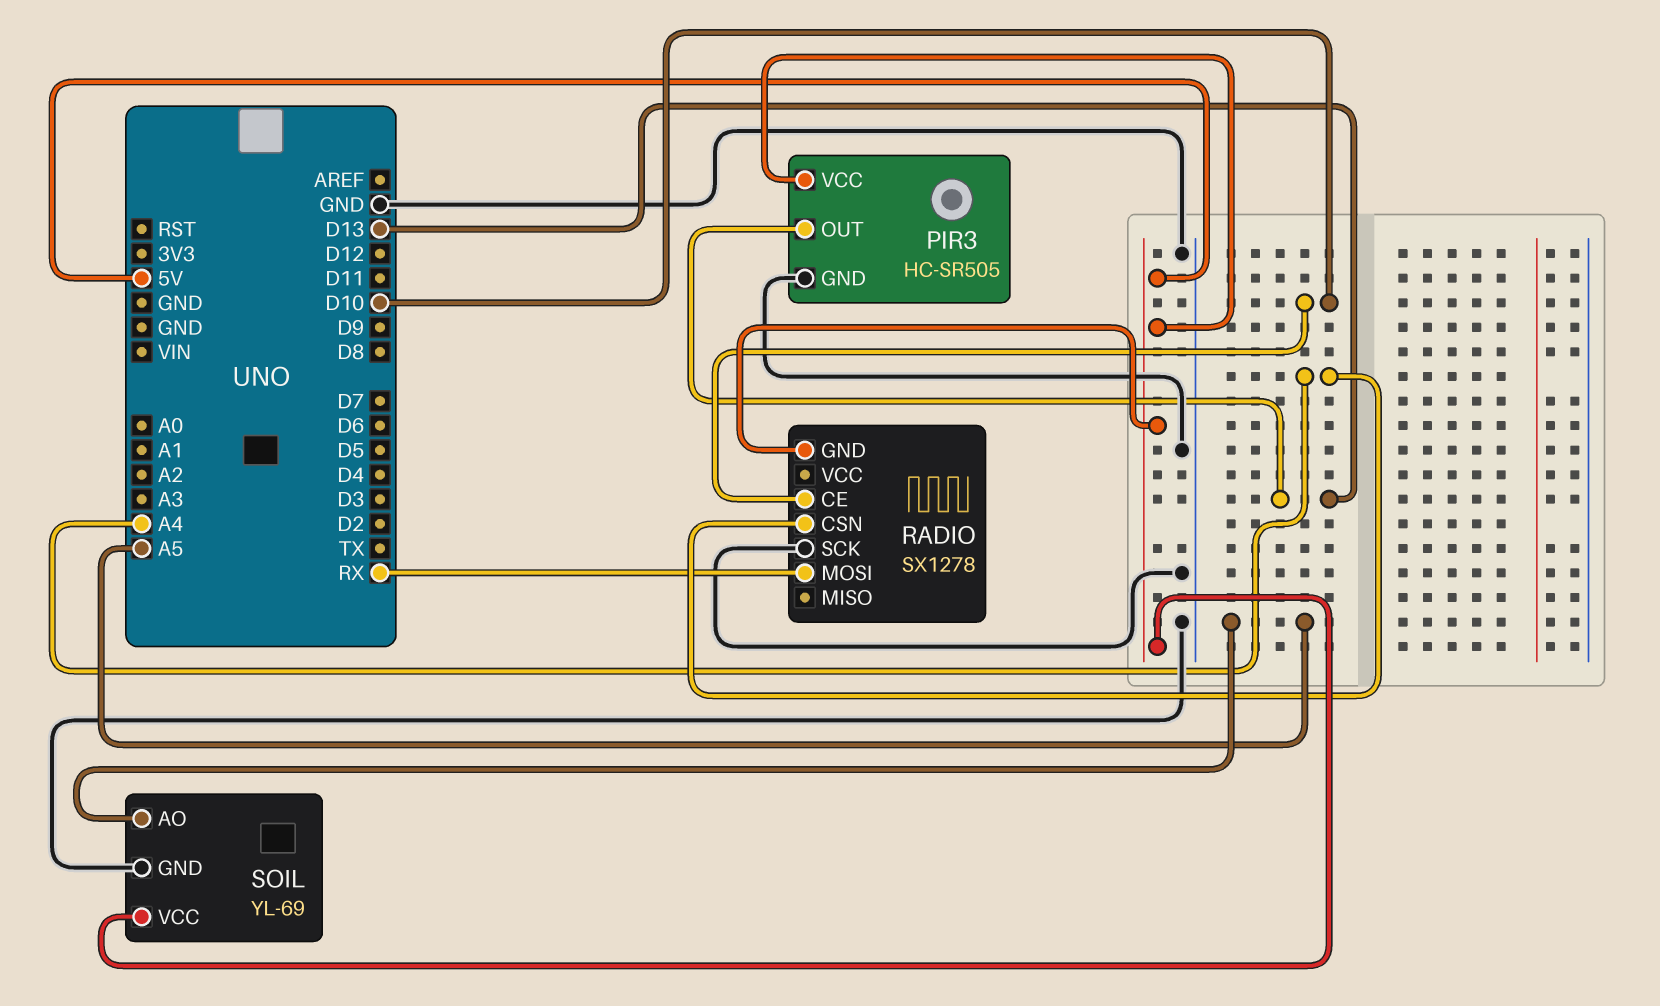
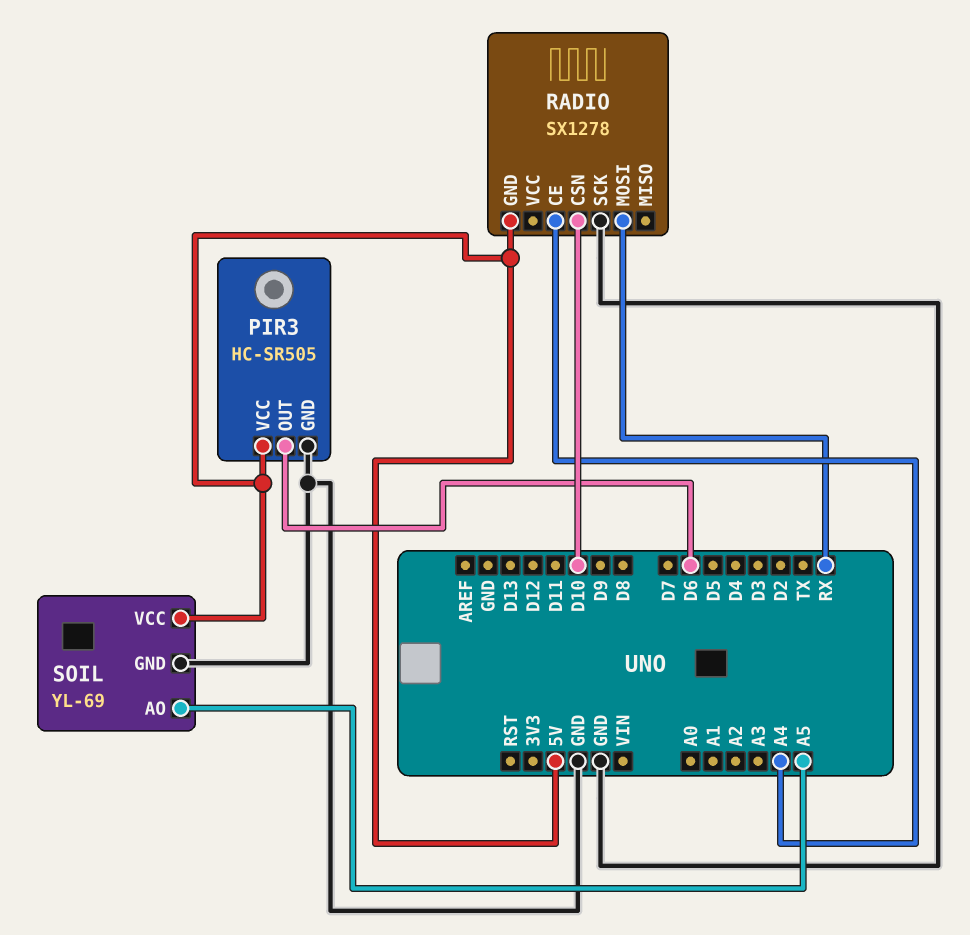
PIR3 pin OUT: D13 -> D6
RADIO pin CE: D10 -> A4
RADIO pin CSN: A4 -> D10

